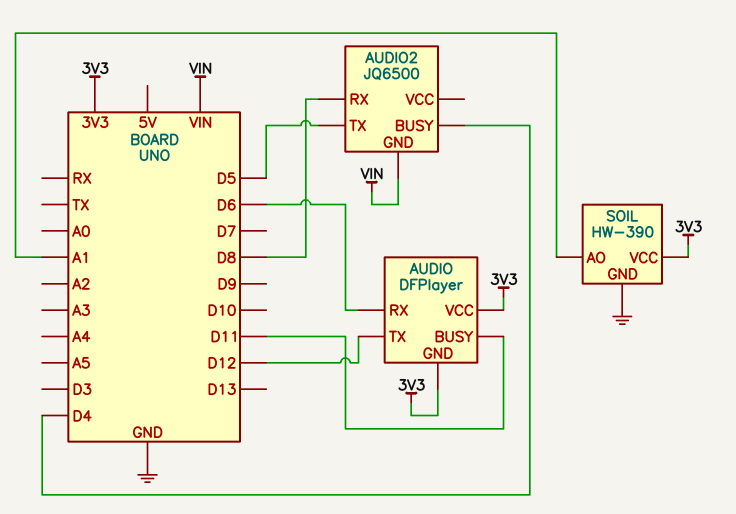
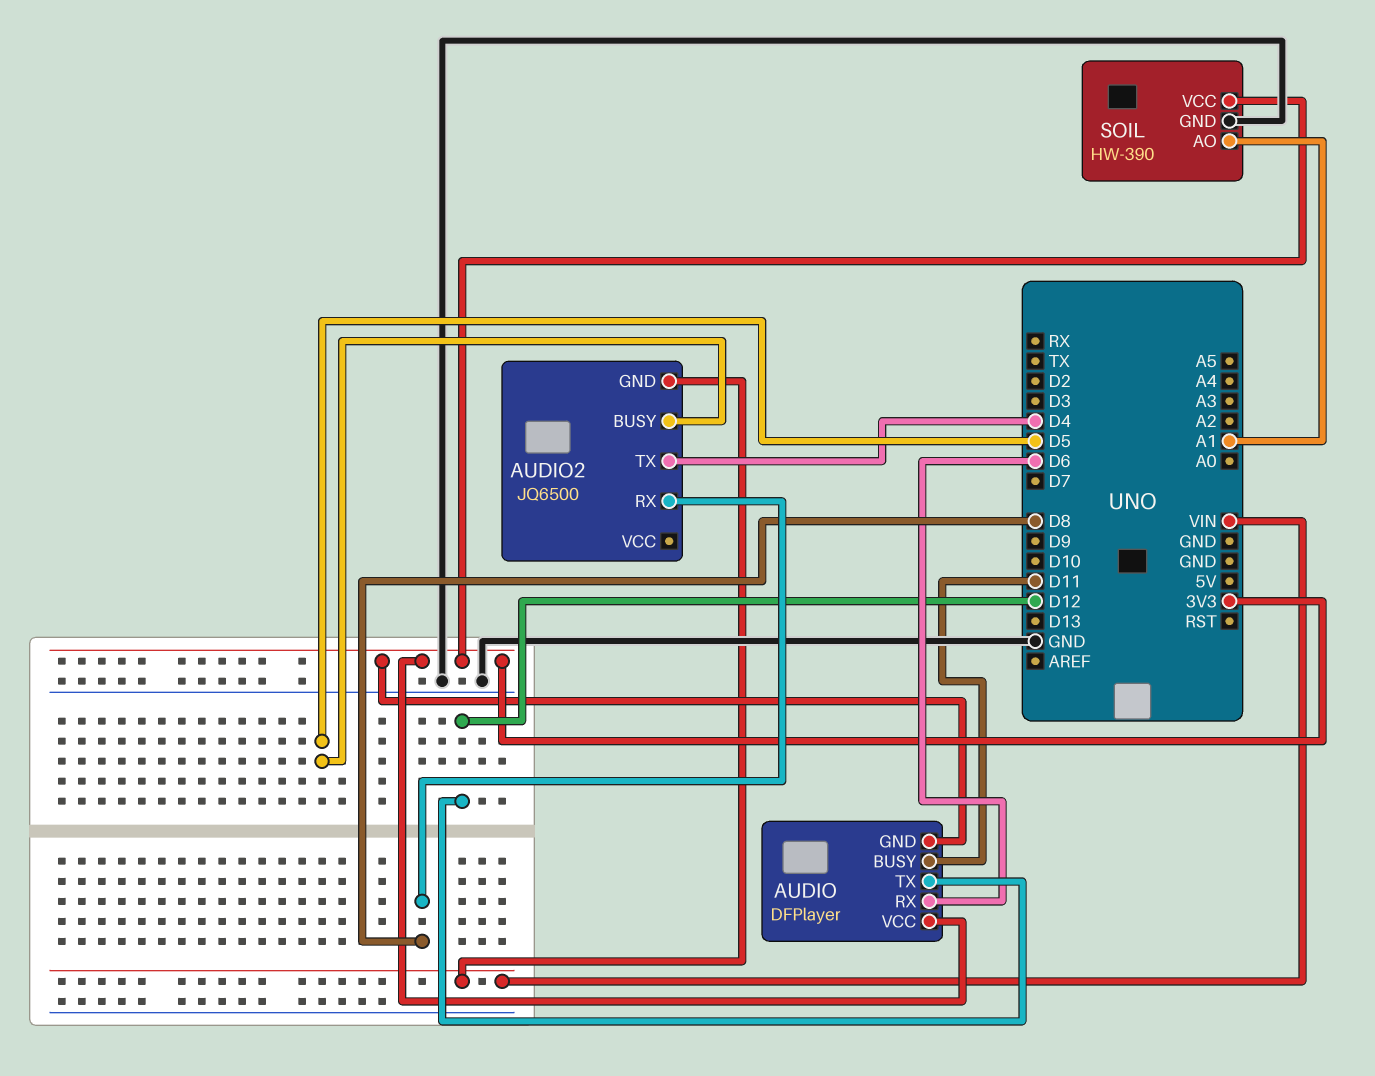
AUDIO2 pin BUSY: D4 -> D5
AUDIO2 pin TX: D5 -> D4

